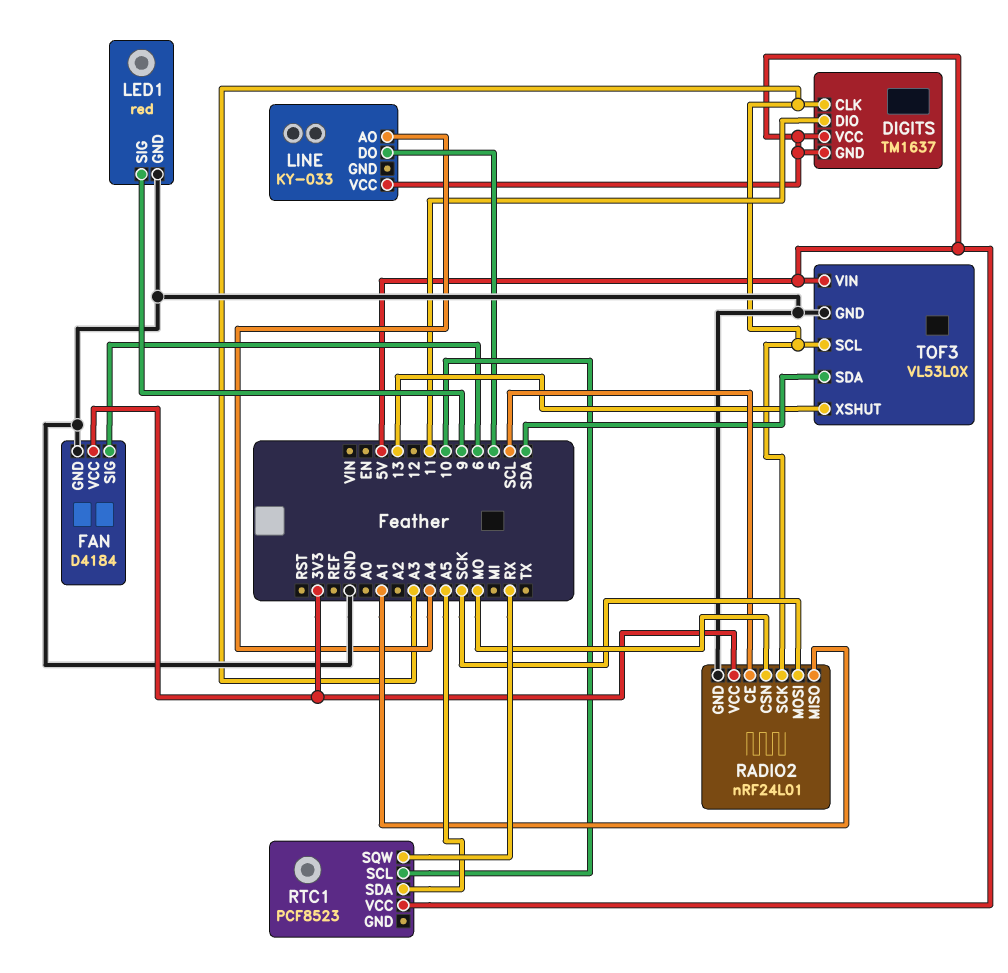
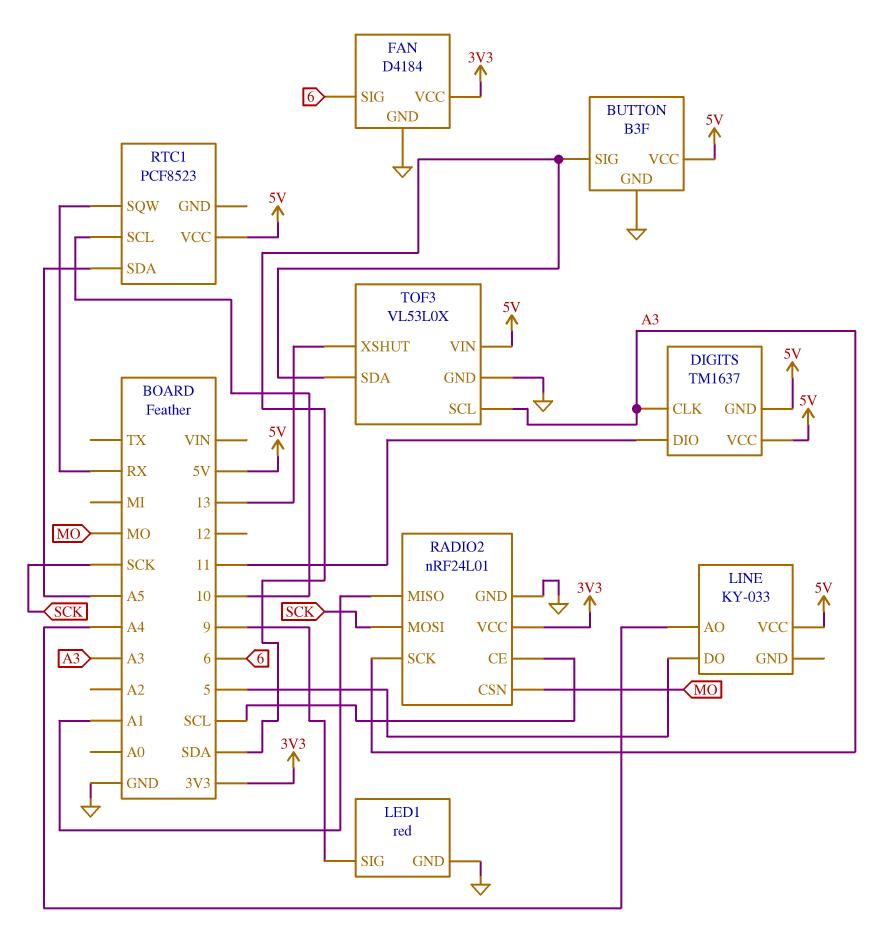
BUTTON: none -> B3F
BUTTON pin GND: none -> GND
BUTTON pin SIG: none -> SDA
BUTTON pin VCC: none -> 5V

